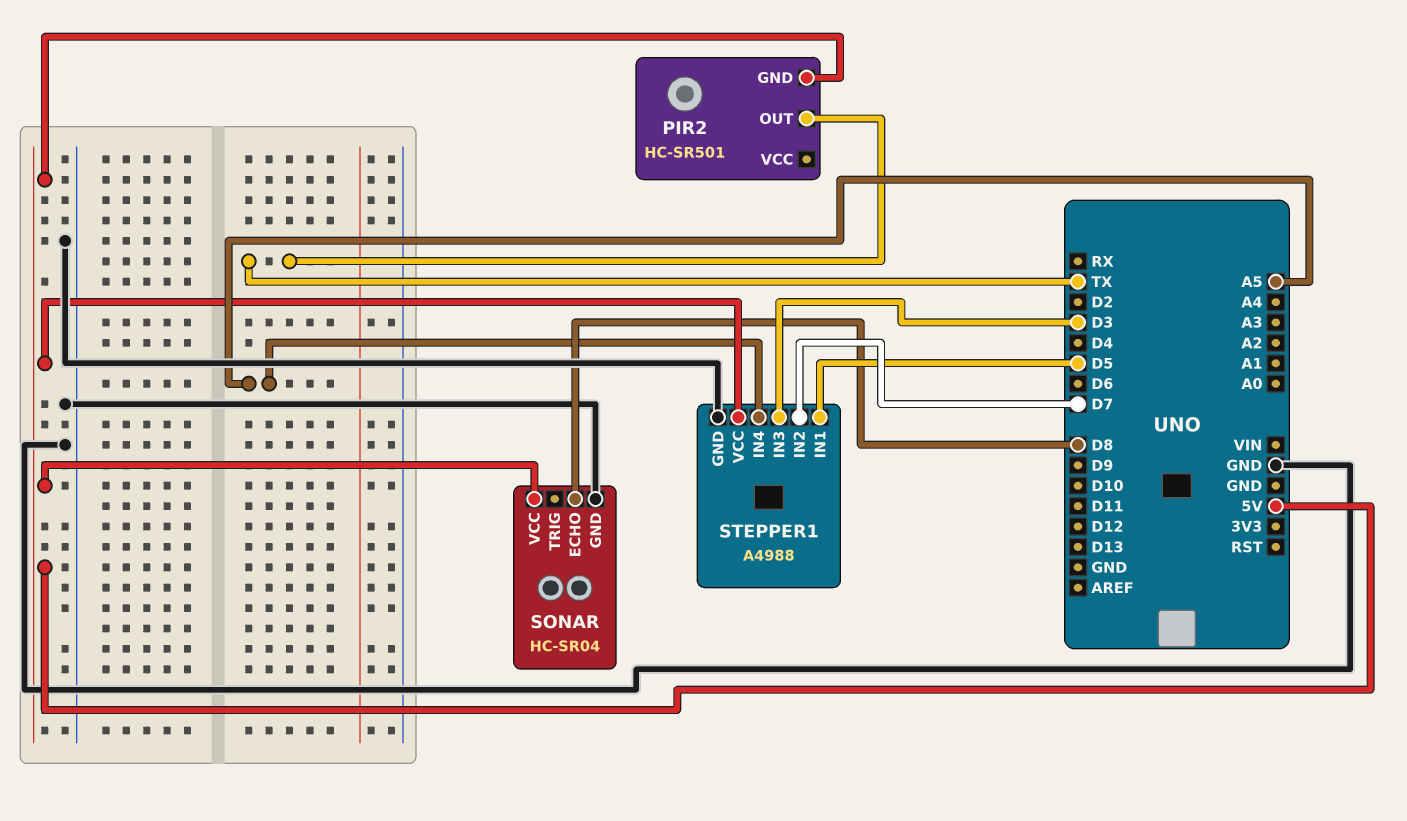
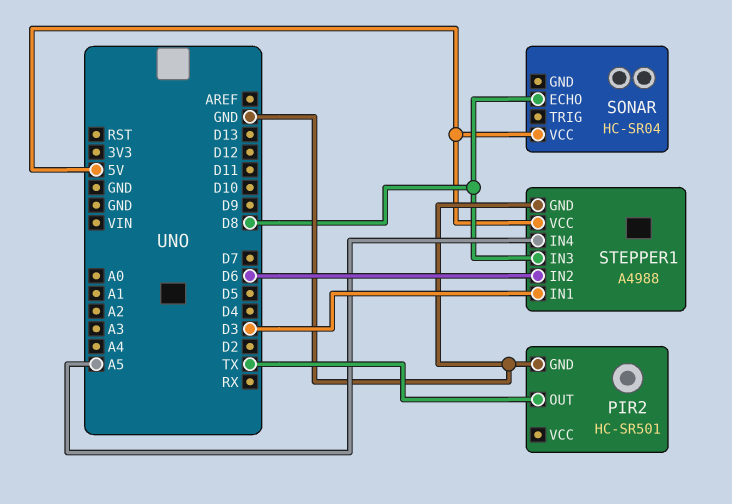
PIR2 pin GND: 5V -> GND
SONAR pin GND: GND -> none
STEPPER1 pin IN1: D5 -> D3
STEPPER1 pin IN2: D7 -> D6
STEPPER1 pin IN3: D3 -> D8

